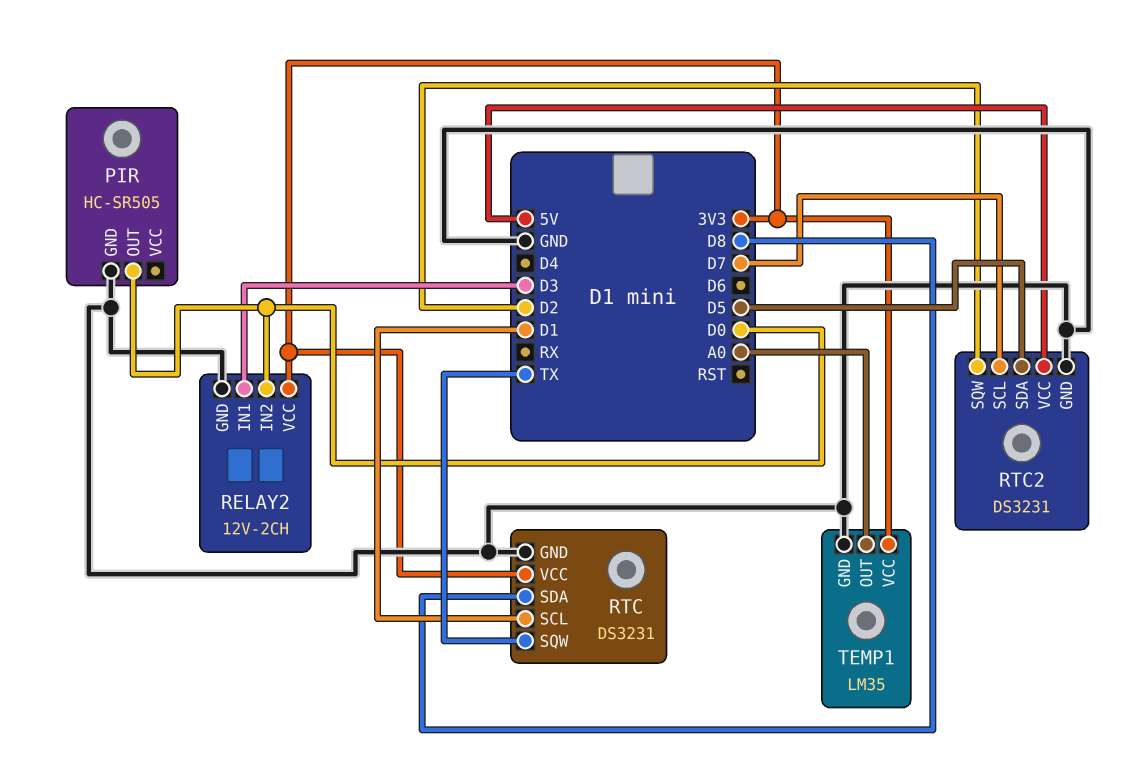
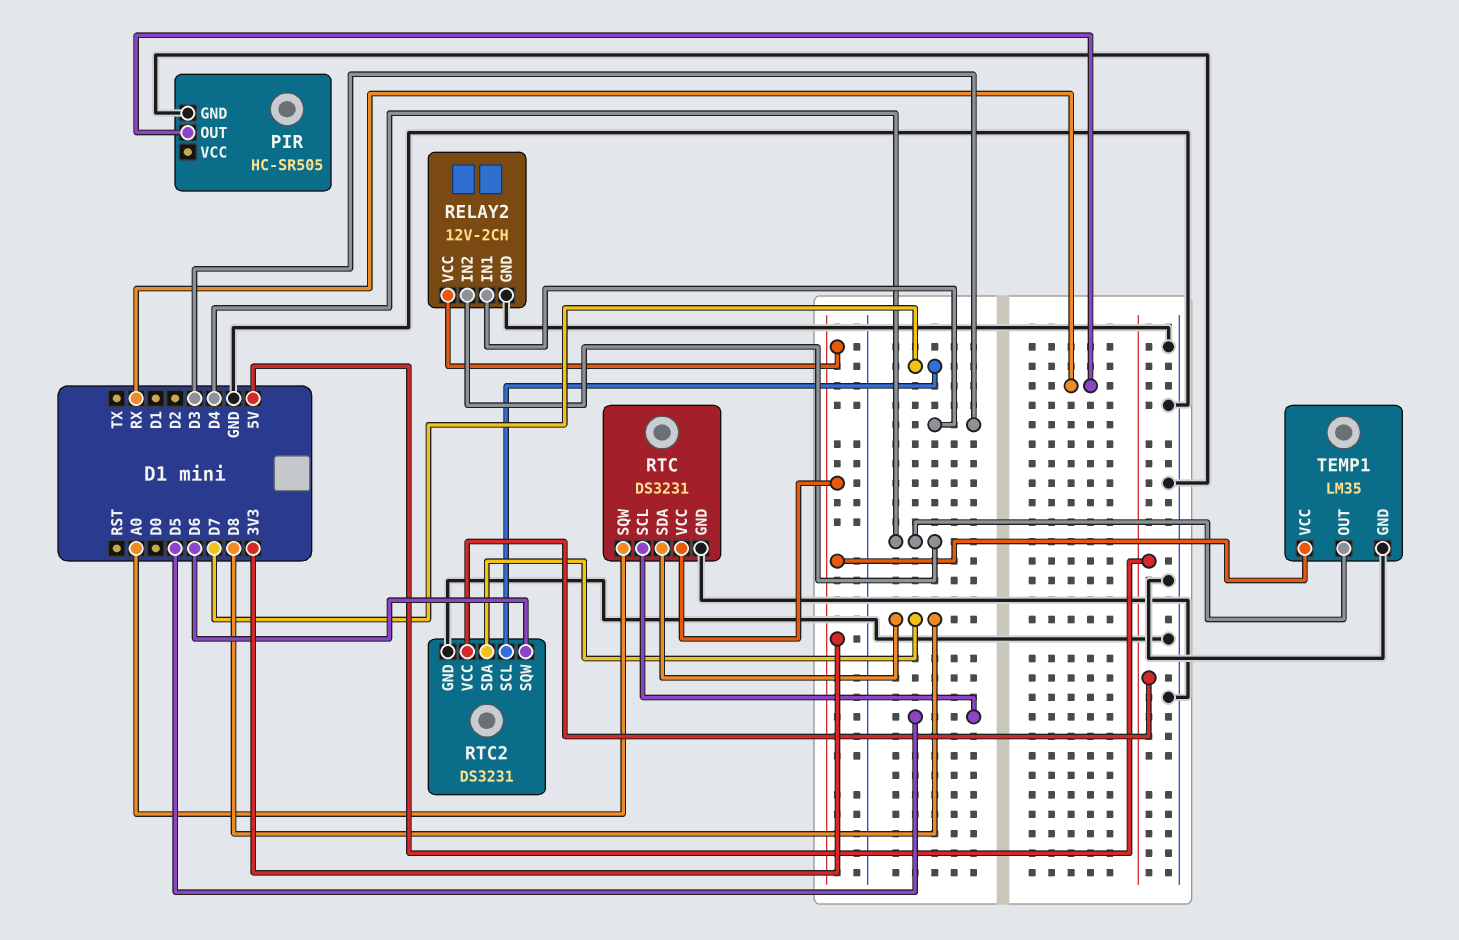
PIR pin OUT: D0 -> RX
RELAY2 pin IN2: D0 -> D4
RTC pin SCL: D1 -> D5
RTC pin SQW: TX -> A0
RTC2 pin SDA: D5 -> D8
RTC2 pin SQW: D2 -> D6
TEMP1 pin OUT: A0 -> D4

